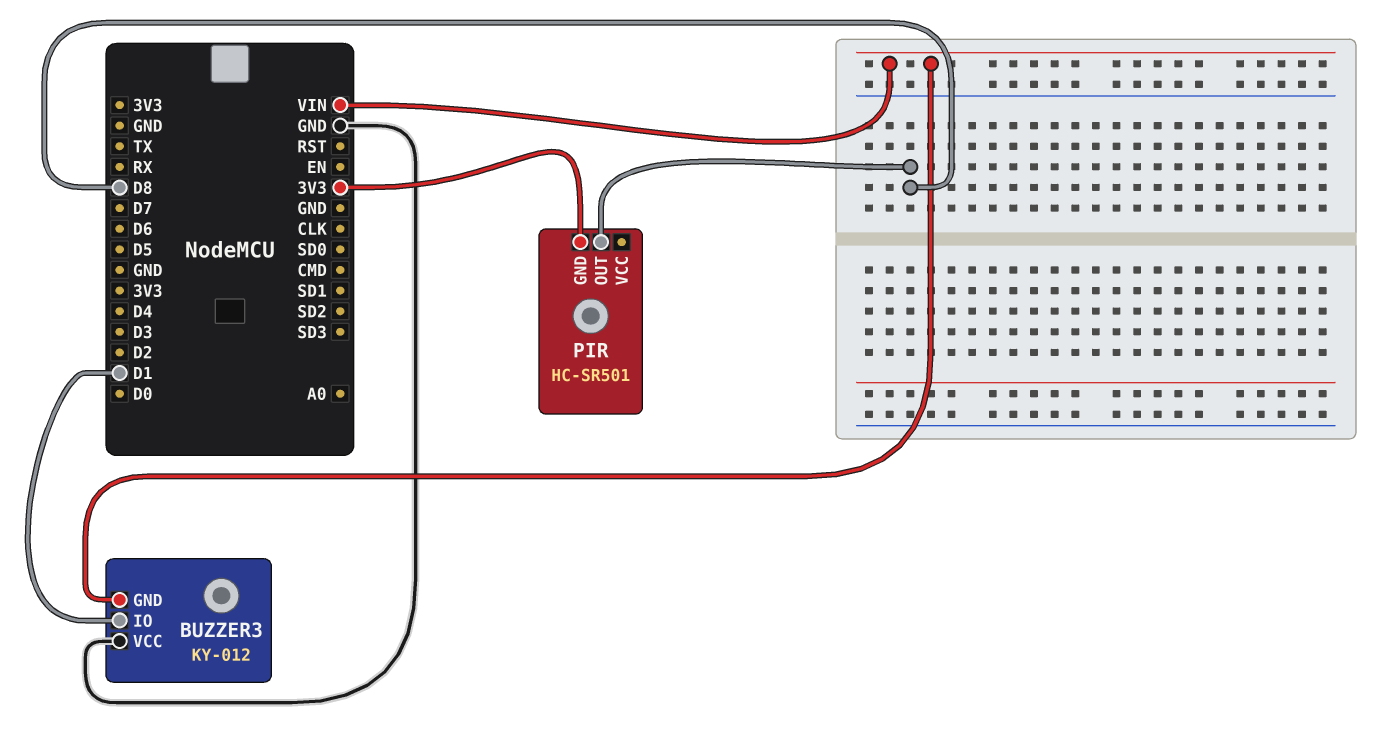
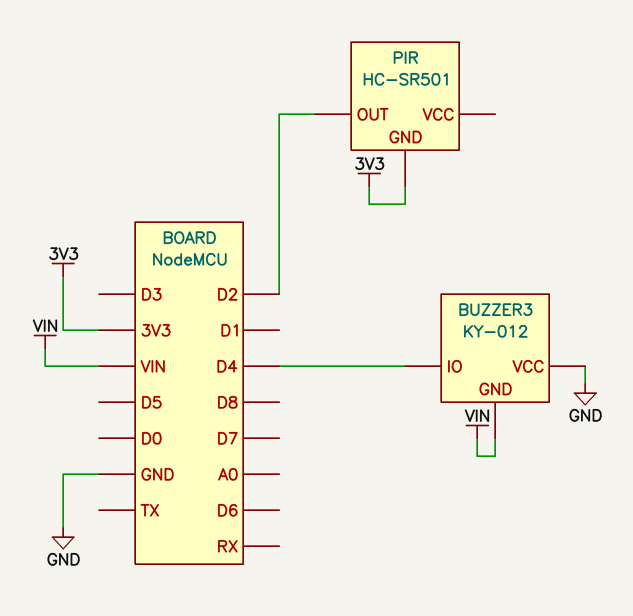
BUZZER3 pin IO: D1 -> D4
PIR pin OUT: D8 -> D2

